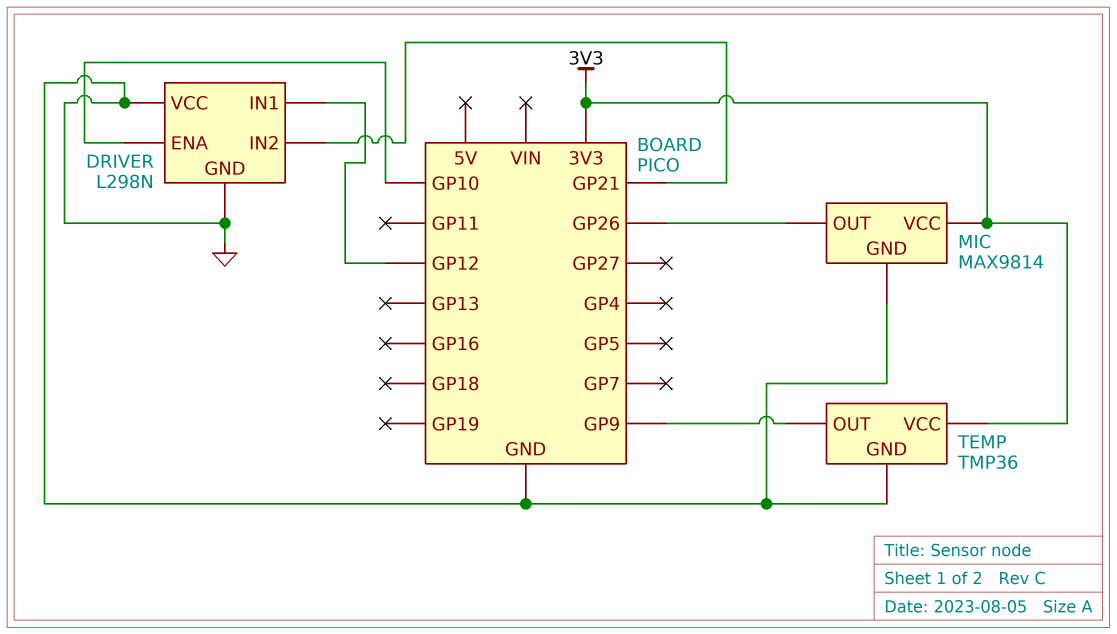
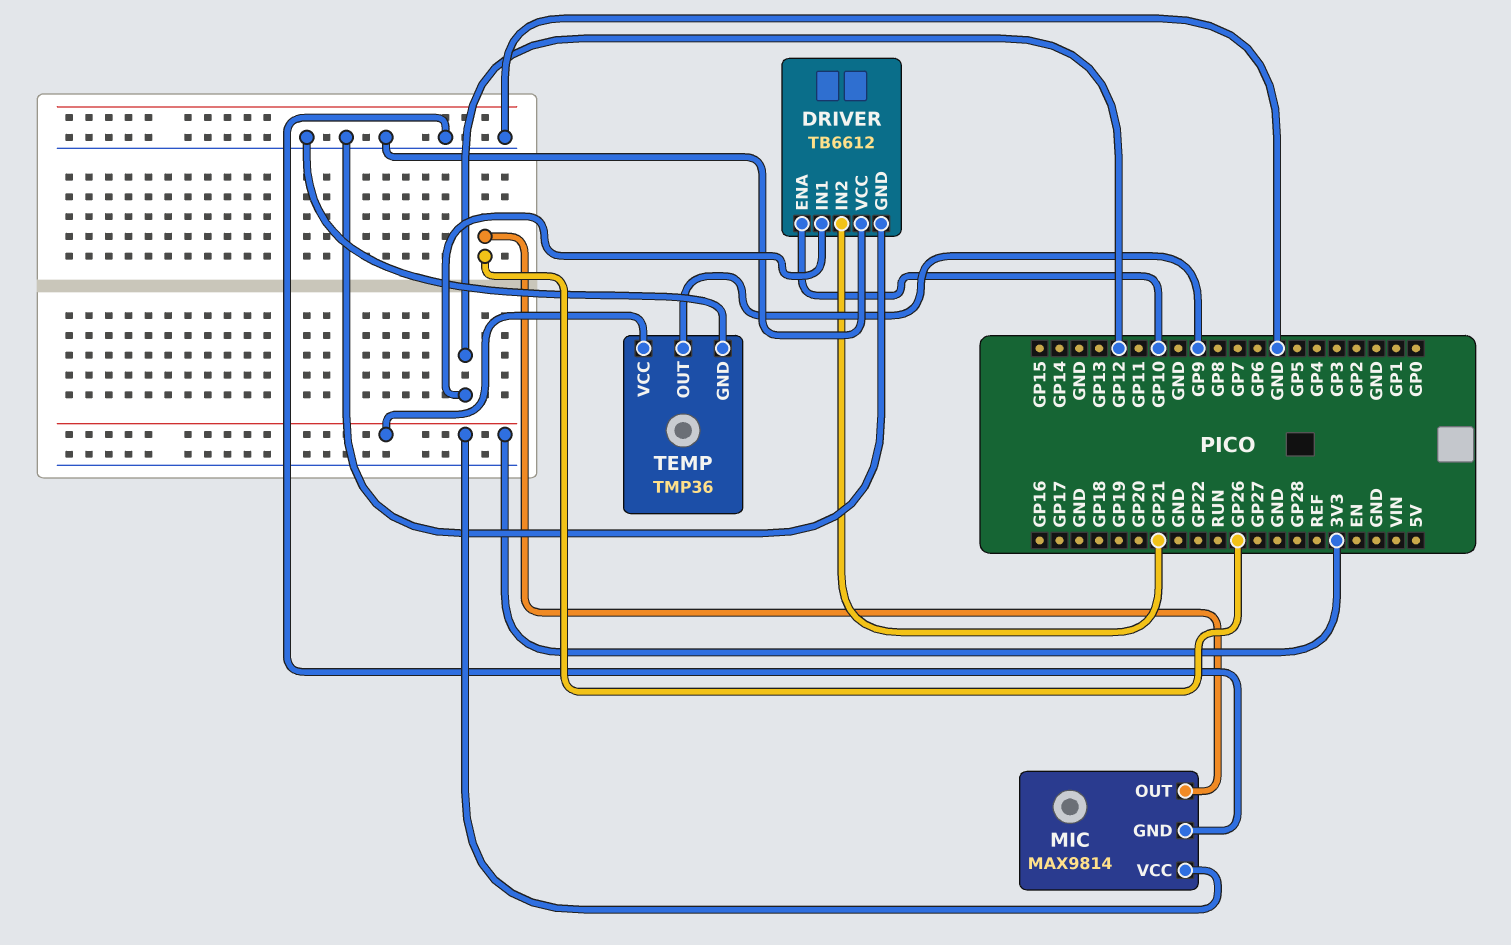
DRIVER: L298N -> TB6612

